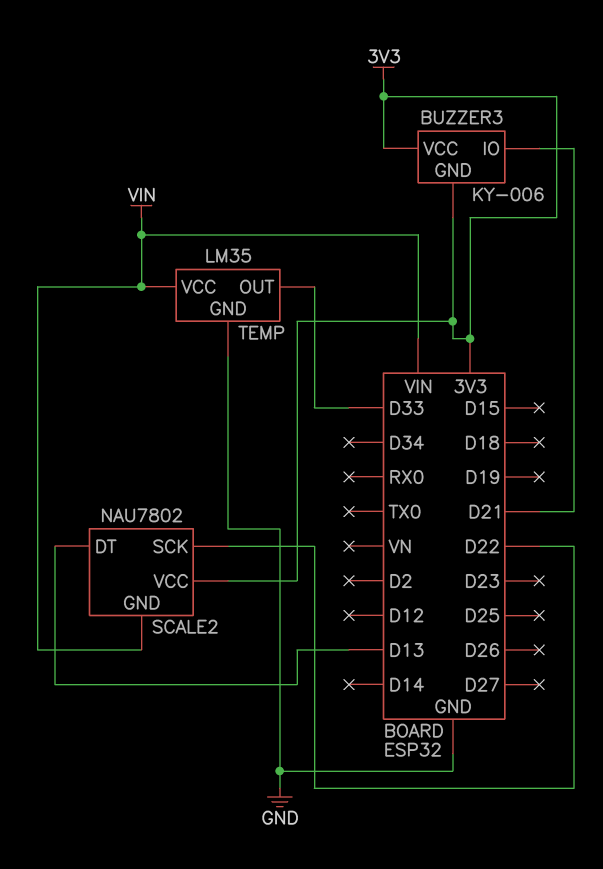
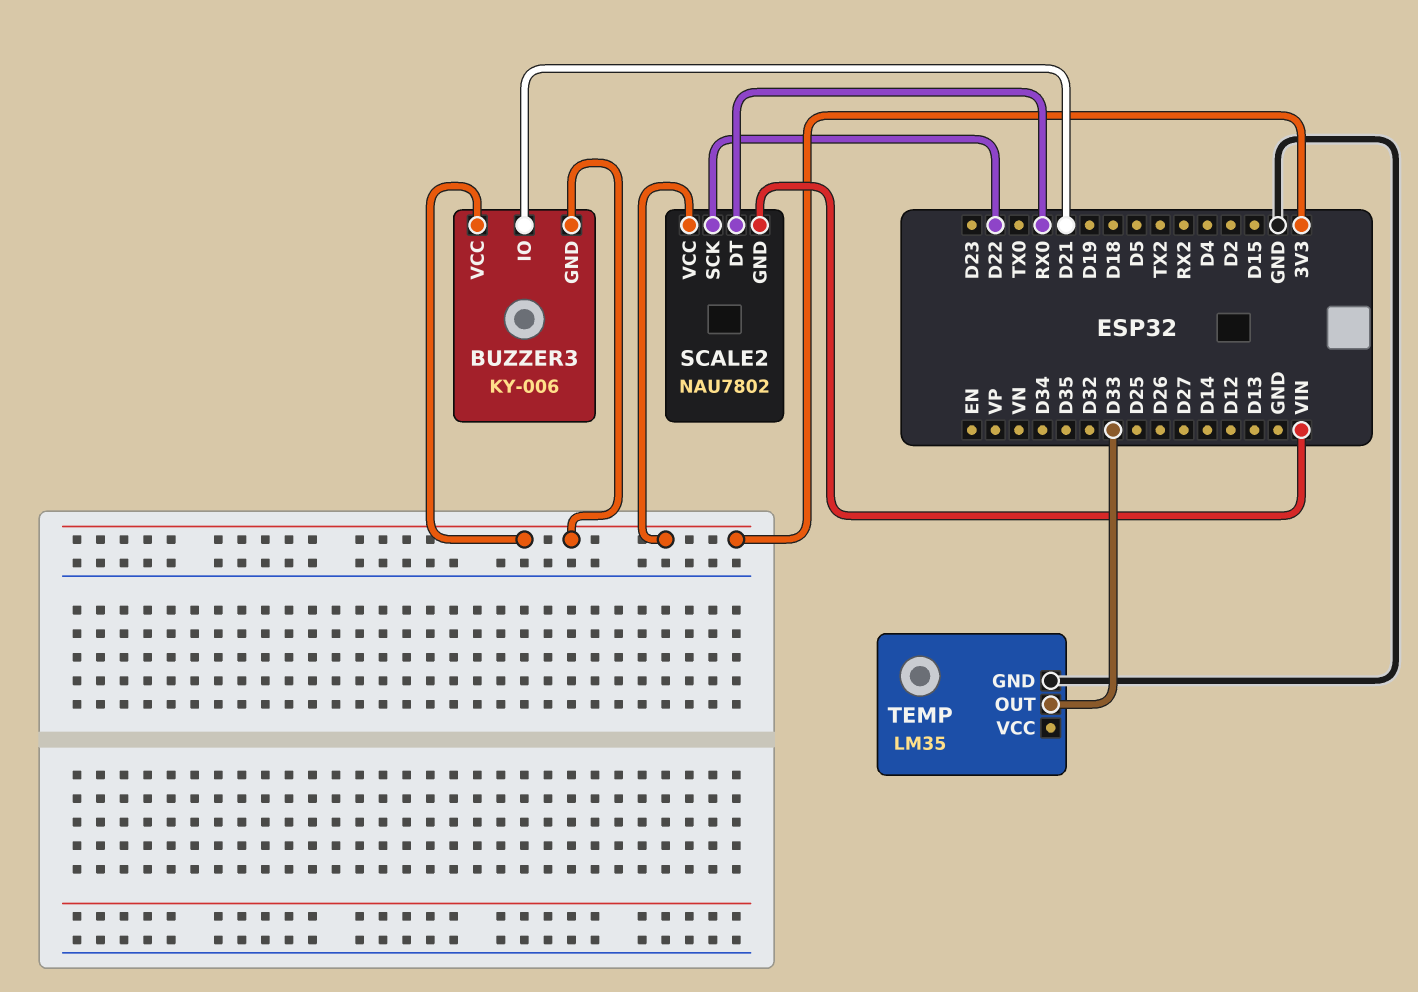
SCALE2 pin DT: D13 -> RX0
TEMP pin VCC: VIN -> none

